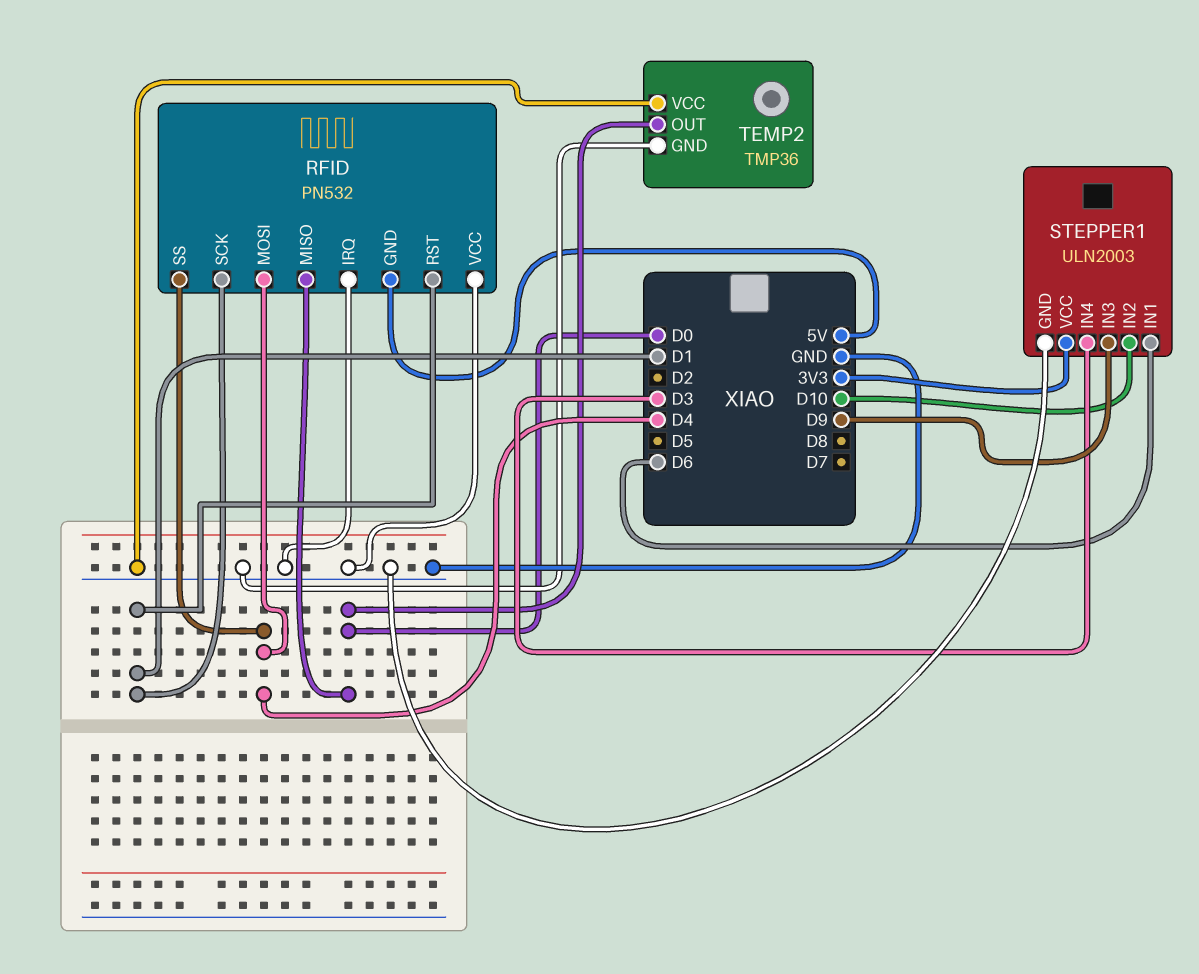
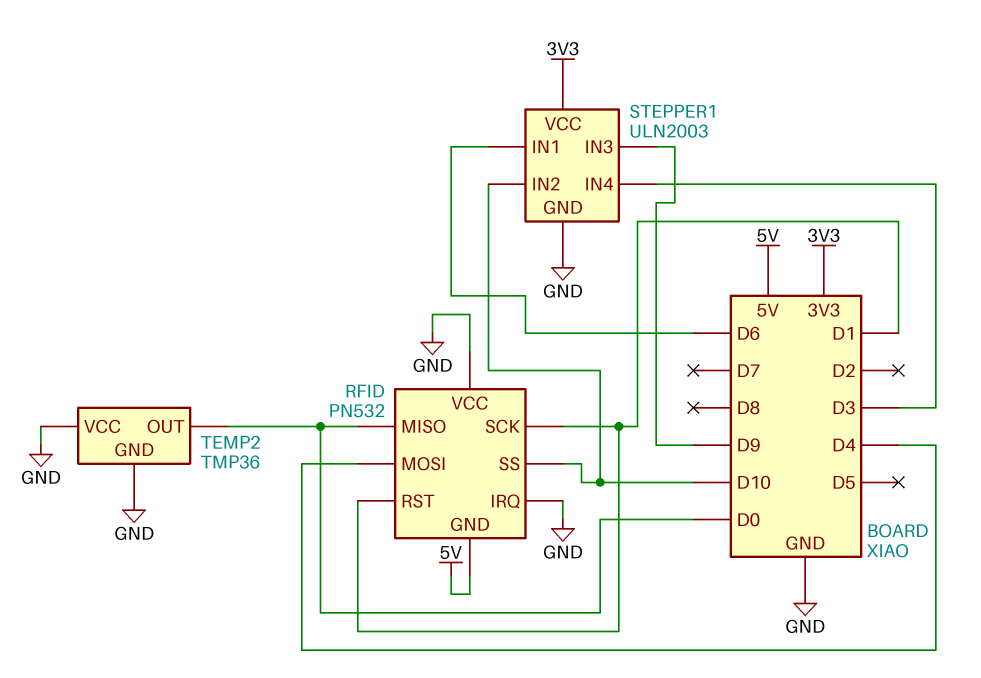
RFID pin SS: D4 -> D10

